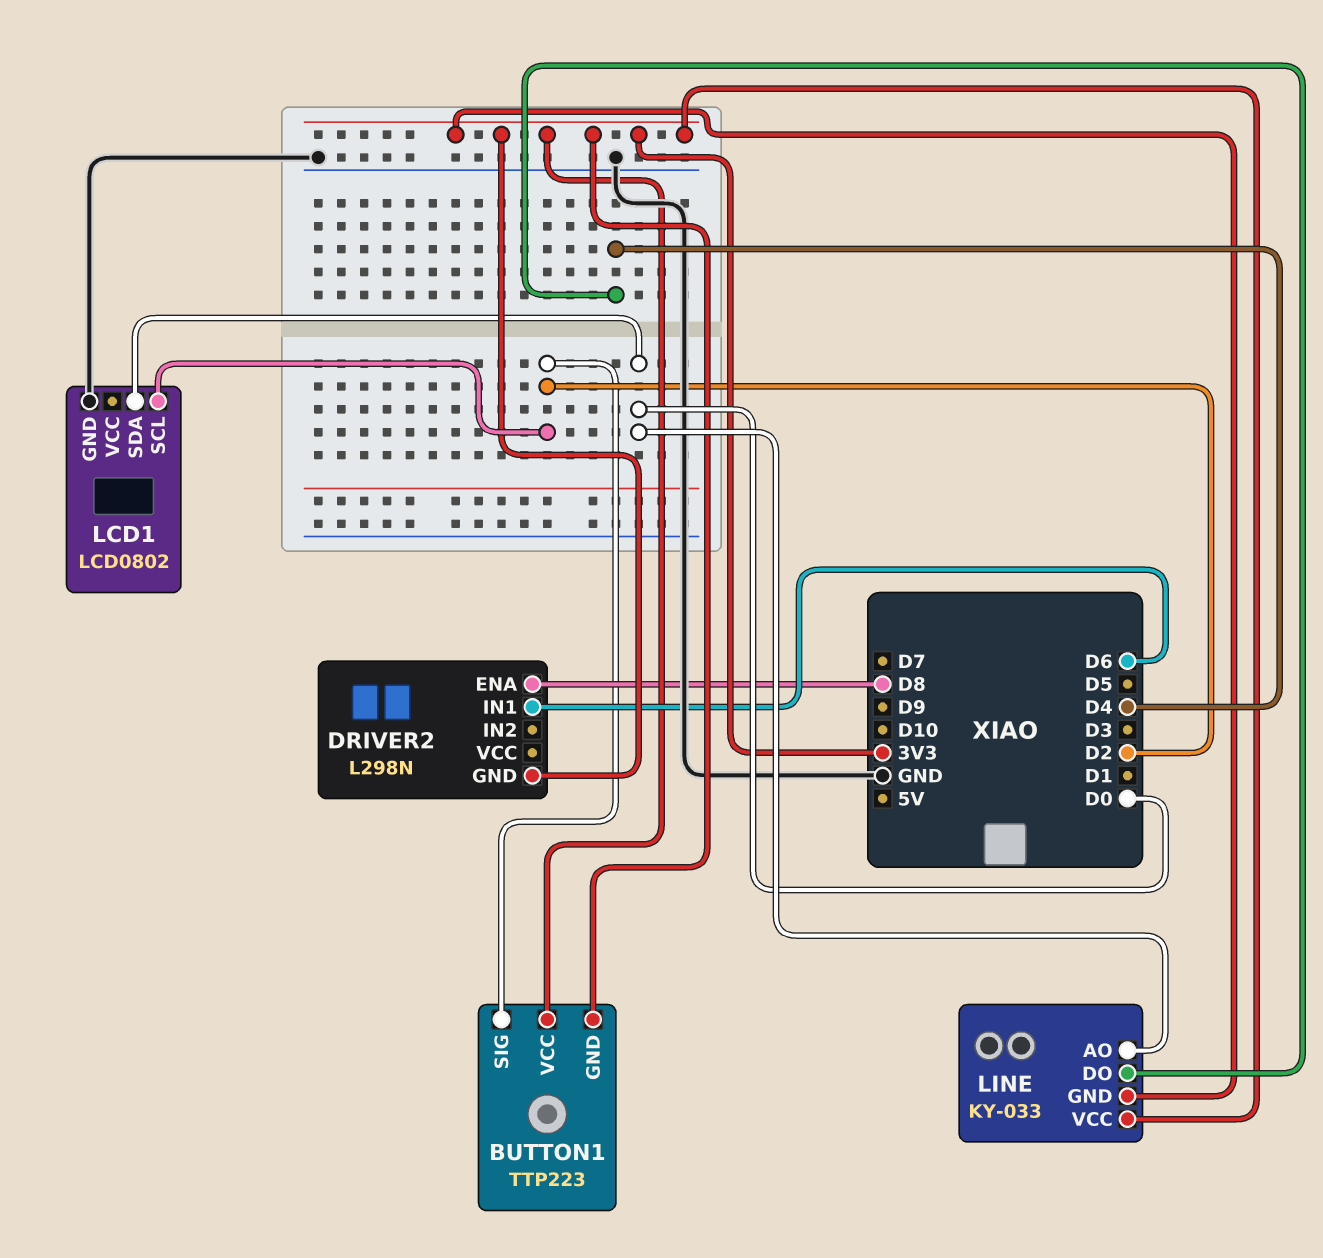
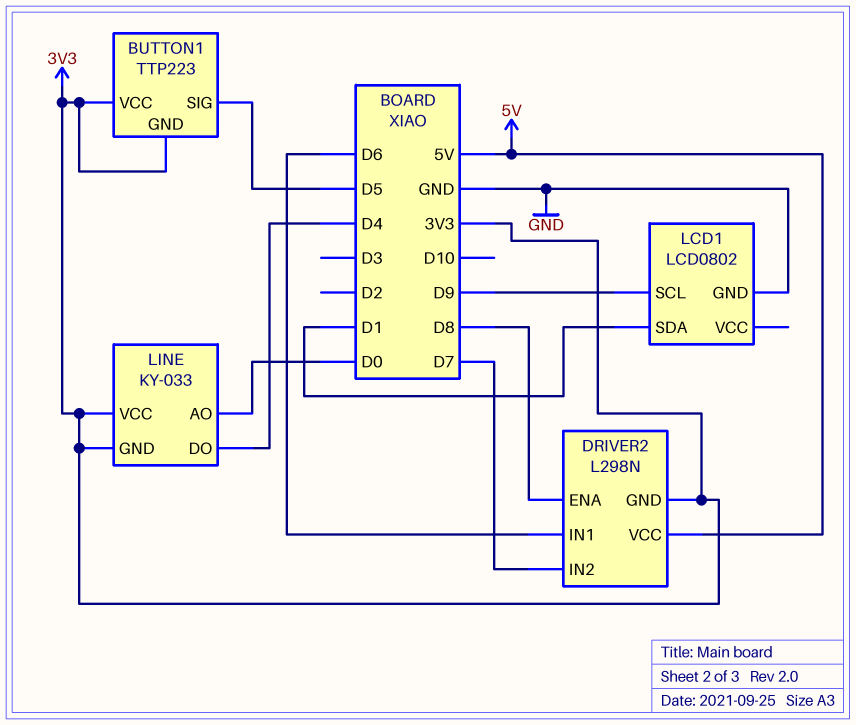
BUTTON1 pin SIG: D2 -> D5
DRIVER2 pin IN2: none -> D7
DRIVER2 pin VCC: none -> 5V
LCD1 pin SCL: D2 -> D9
LCD1 pin SDA: D0 -> D1

